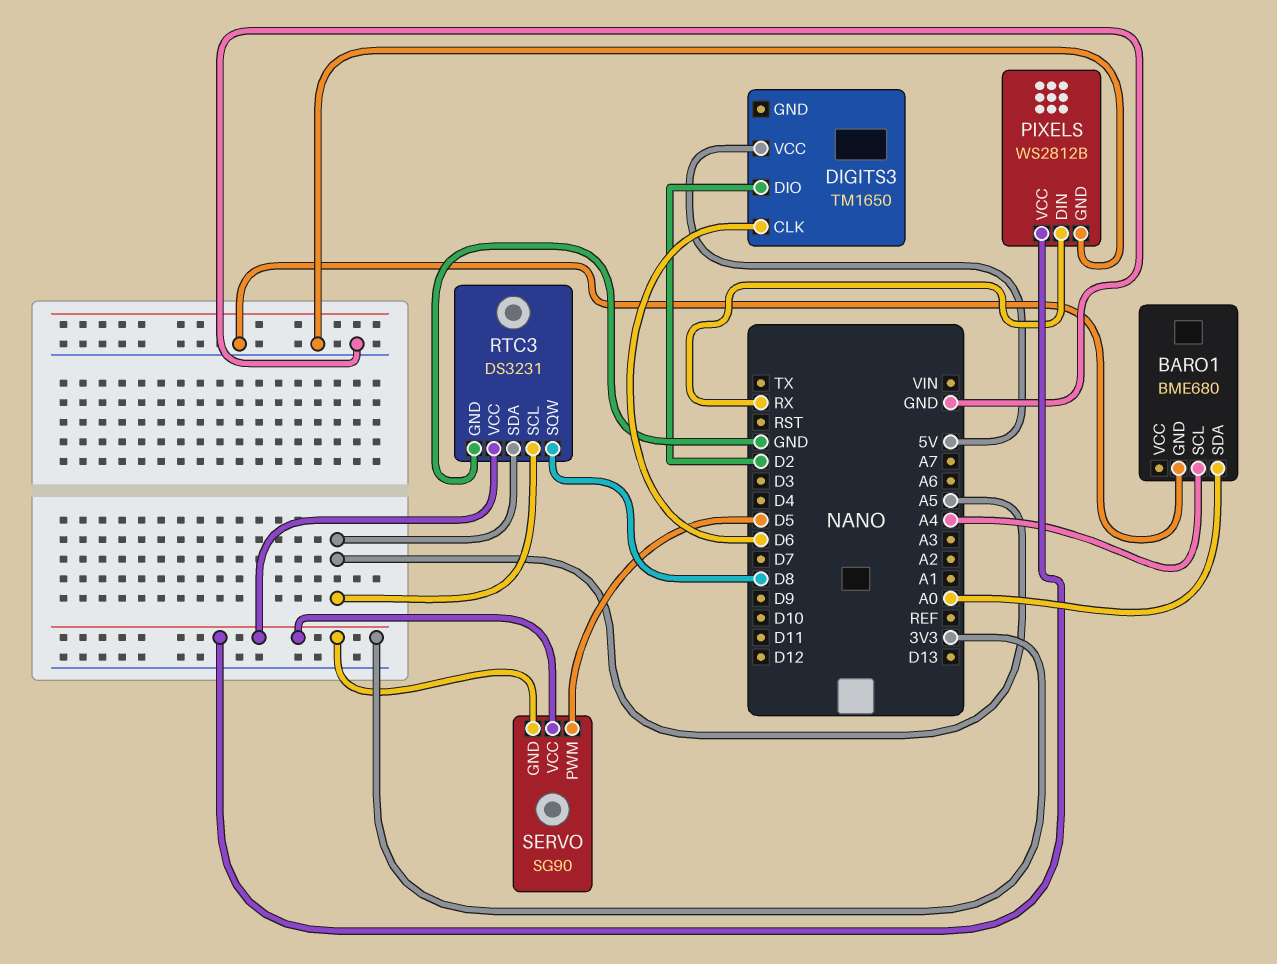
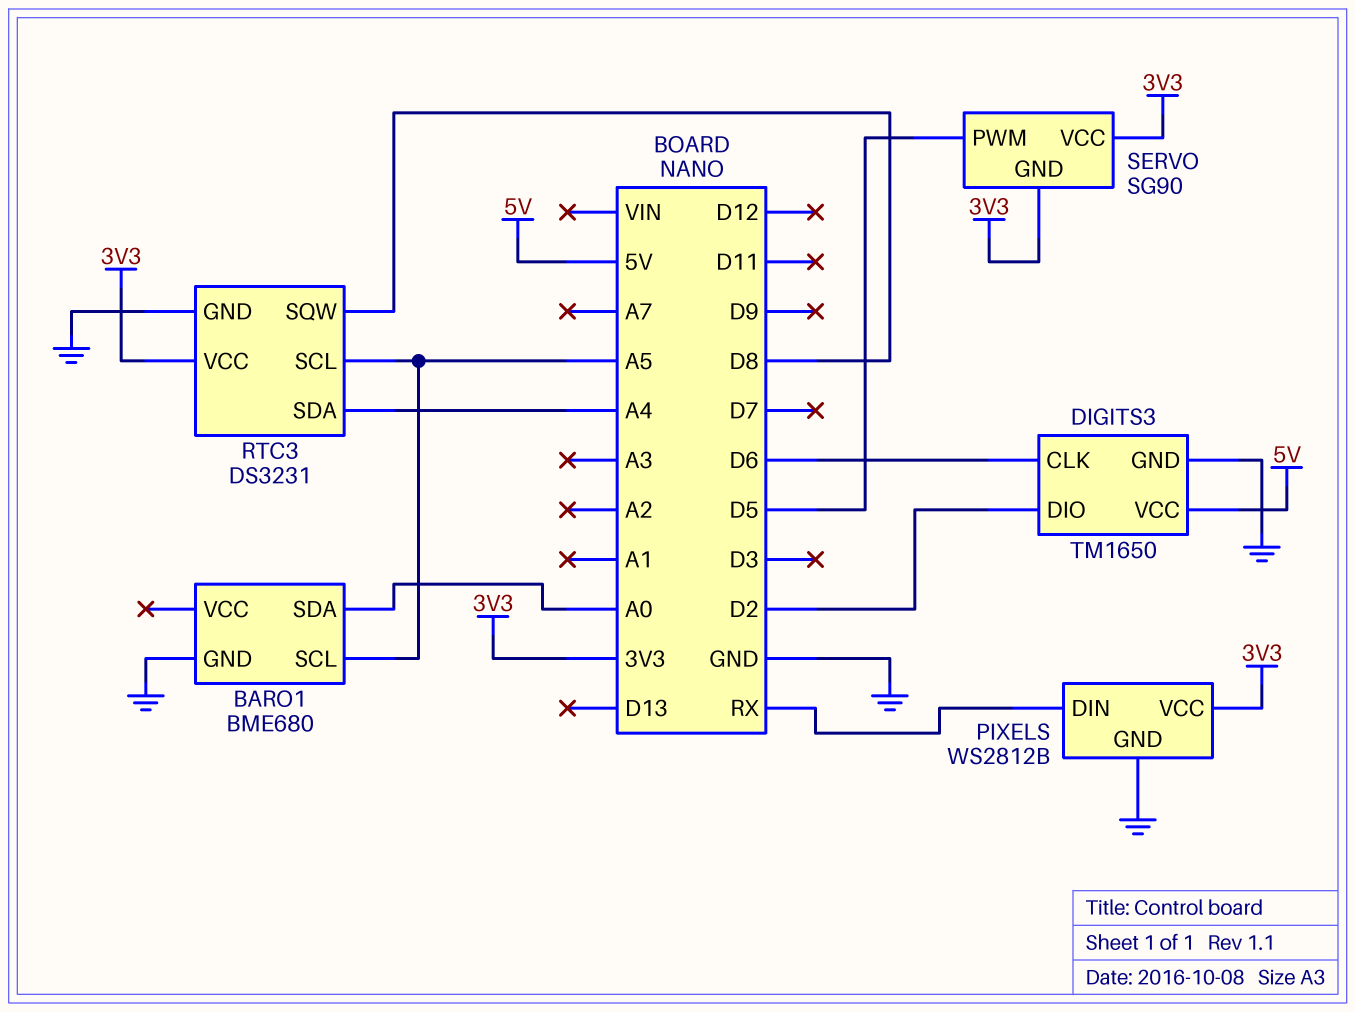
BARO1 pin SCL: A4 -> A5
DIGITS3 pin GND: none -> GND
RTC3 pin SDA: A5 -> A4

